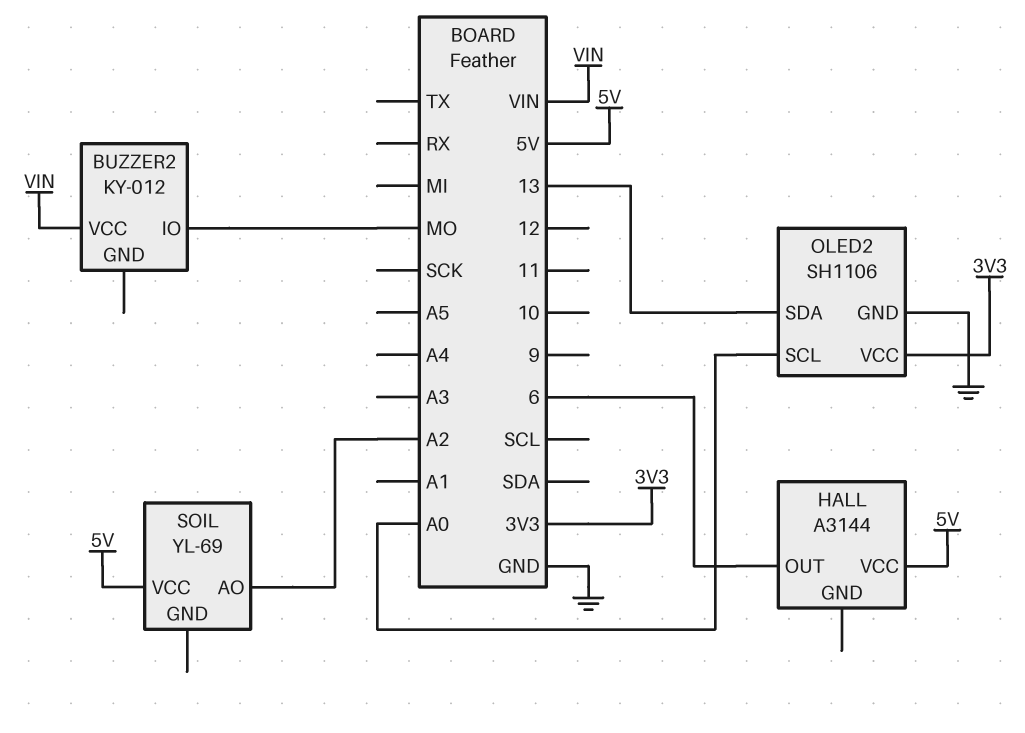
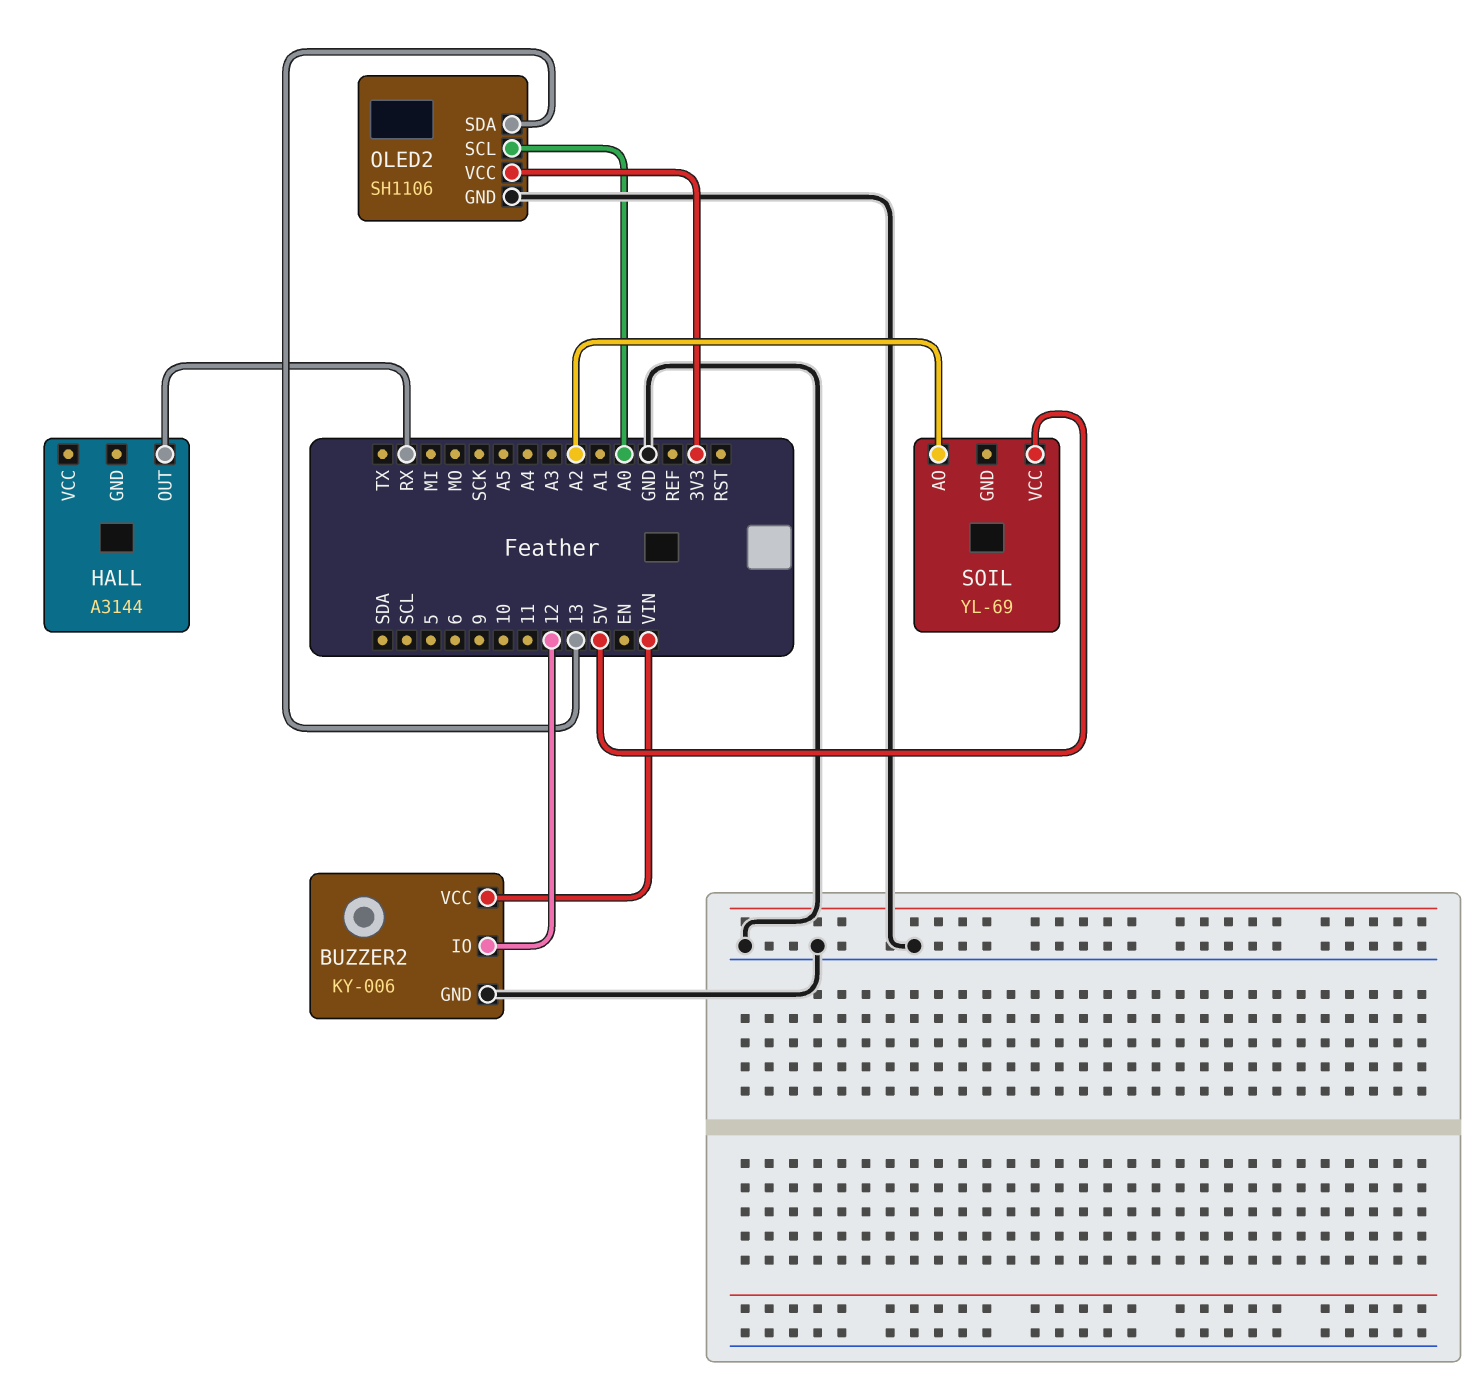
BUZZER2: KY-012 -> KY-006
BUZZER2 pin GND: none -> GND
BUZZER2 pin IO: MO -> 12
HALL pin OUT: 6 -> RX
HALL pin VCC: 5V -> none

